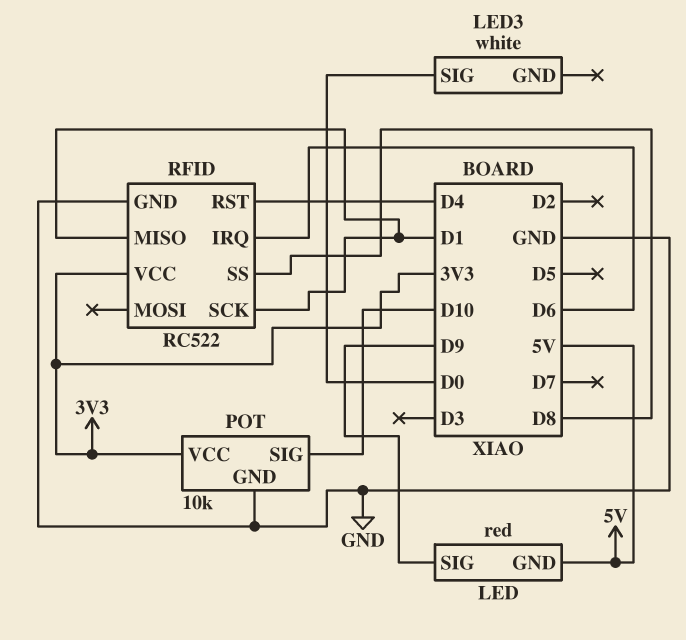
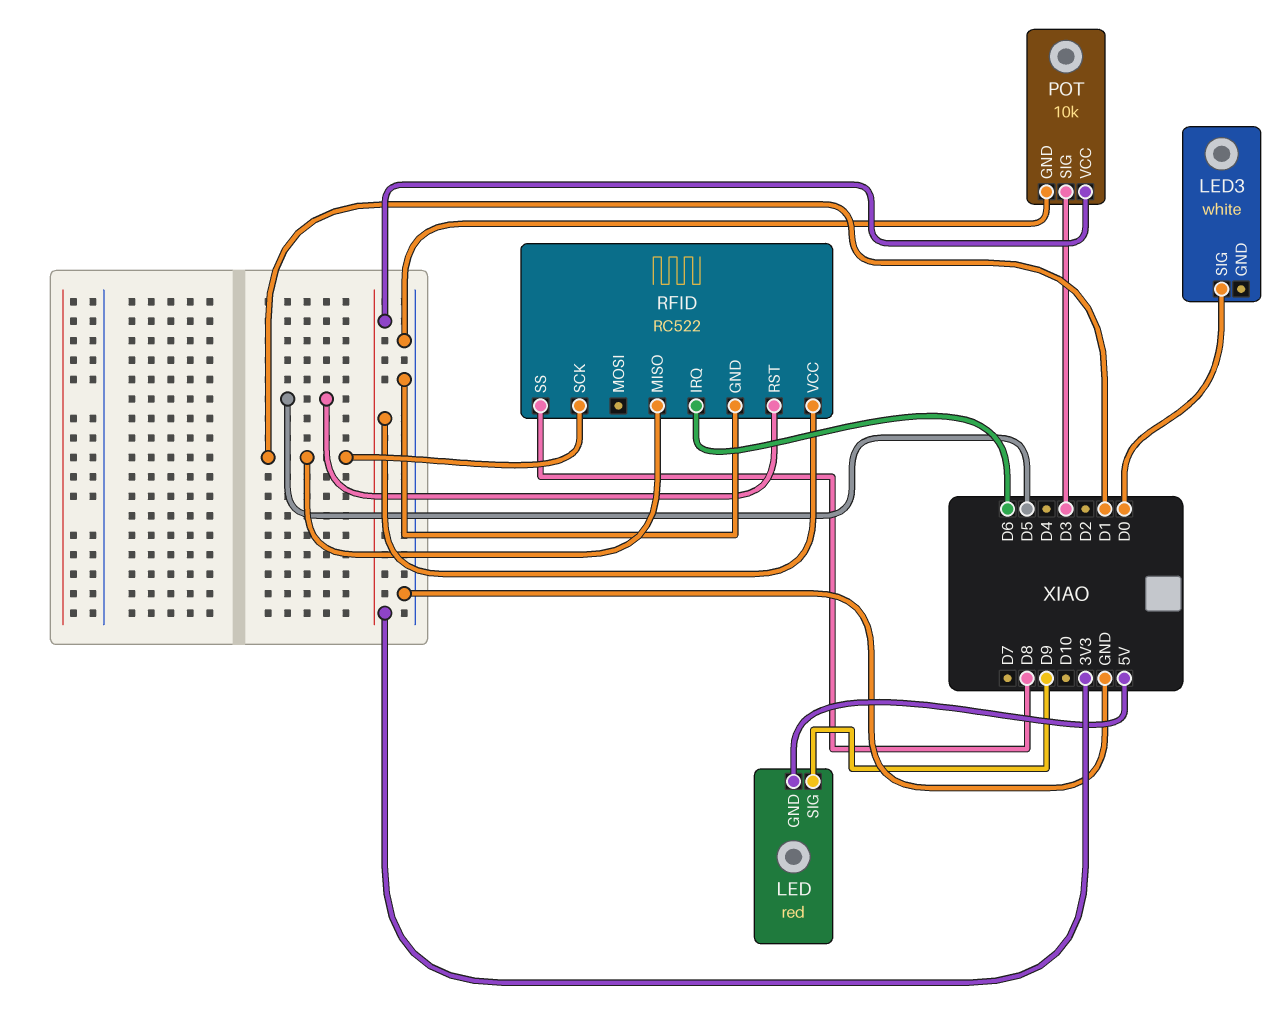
POT pin SIG: D10 -> D3
RFID pin RST: D4 -> D5

